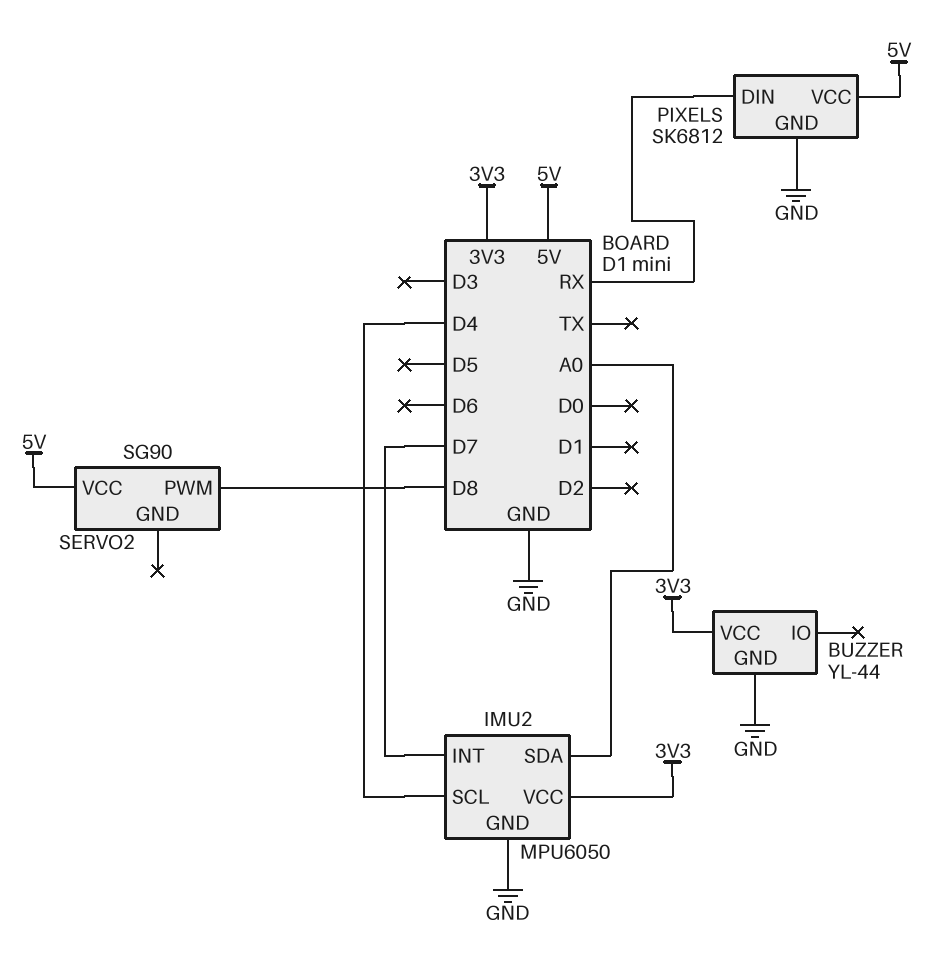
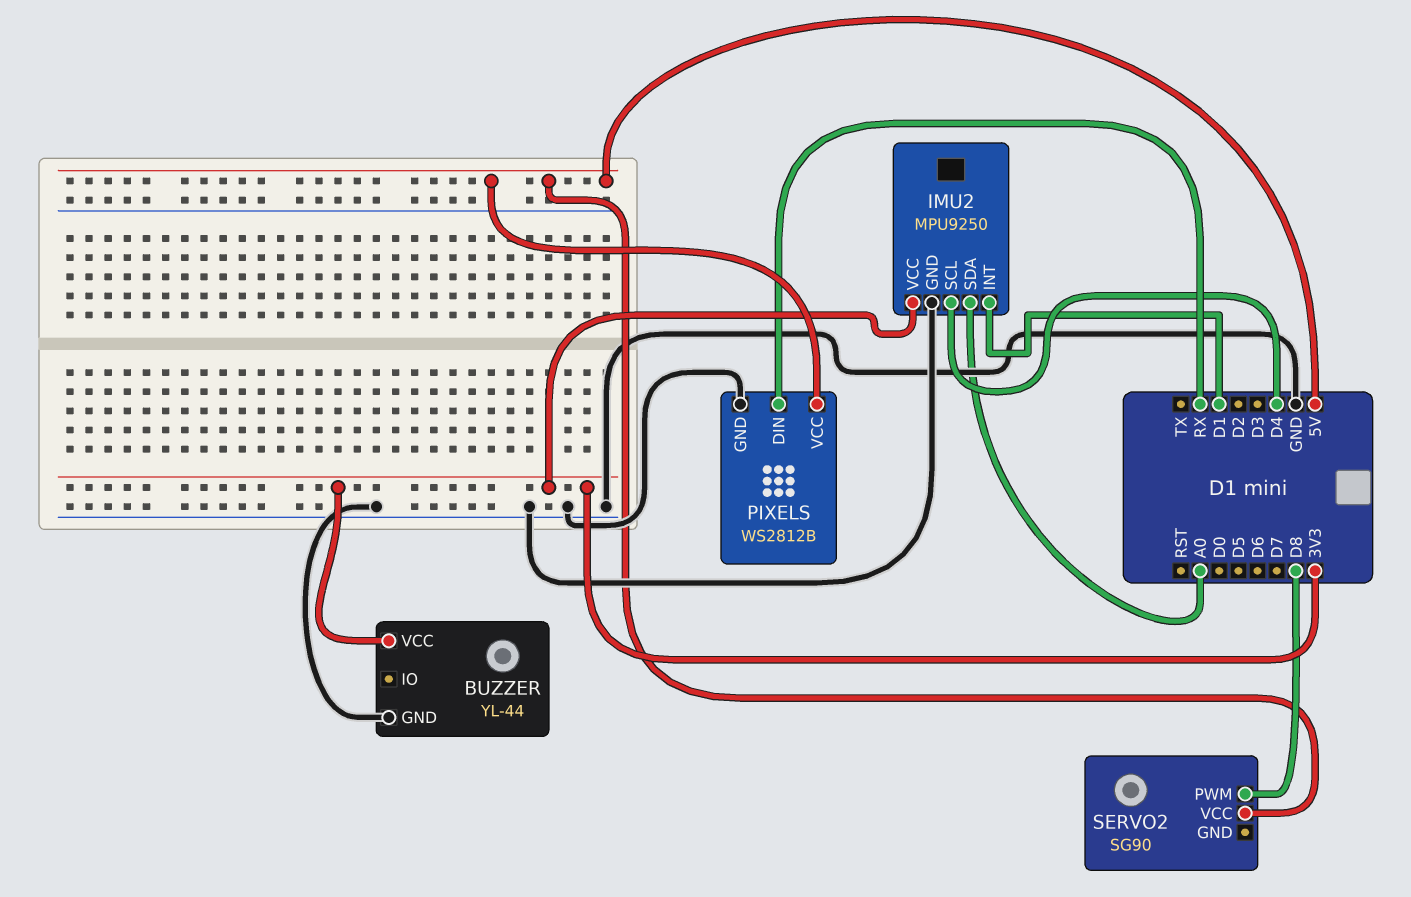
IMU2: MPU6050 -> MPU9250
IMU2 pin INT: D7 -> D1
PIXELS: SK6812 -> WS2812B

